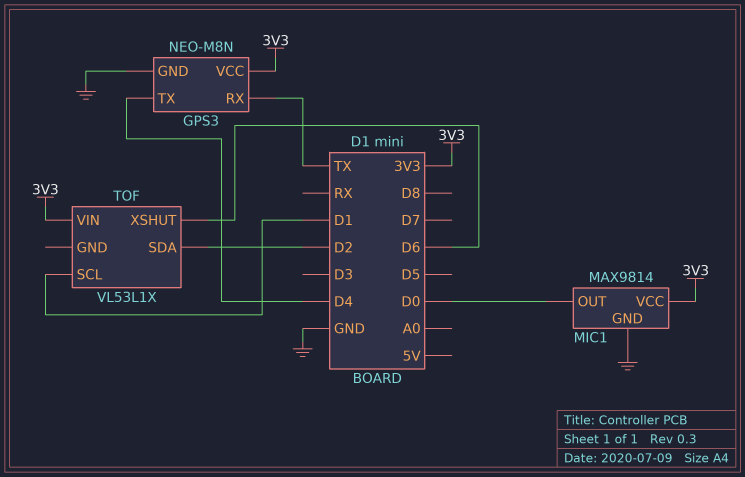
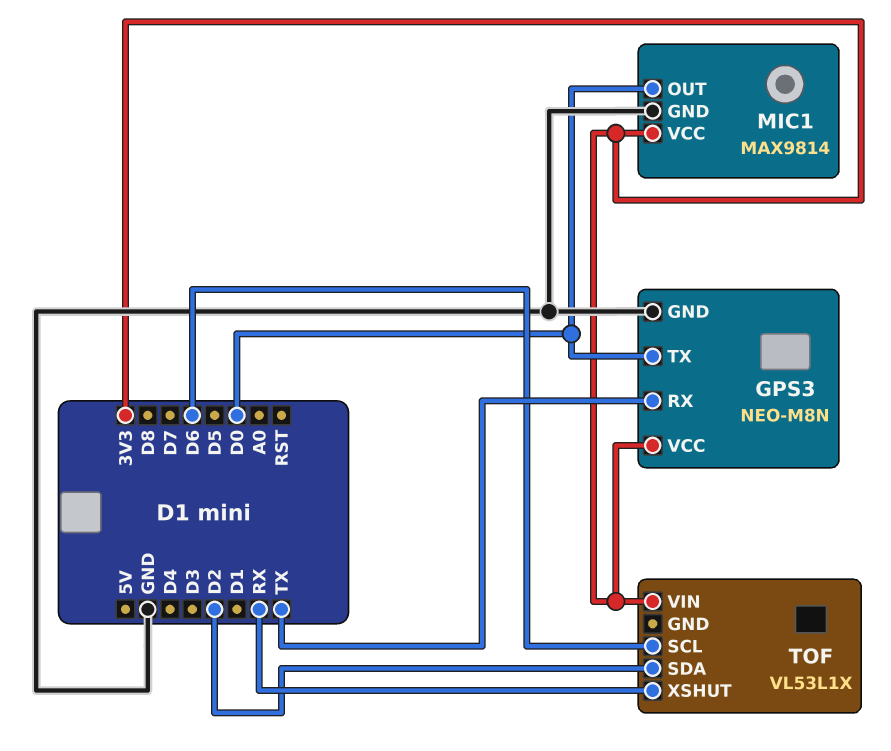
GPS3 pin TX: D4 -> D0
TOF pin SCL: D1 -> D6
TOF pin XSHUT: D6 -> RX

